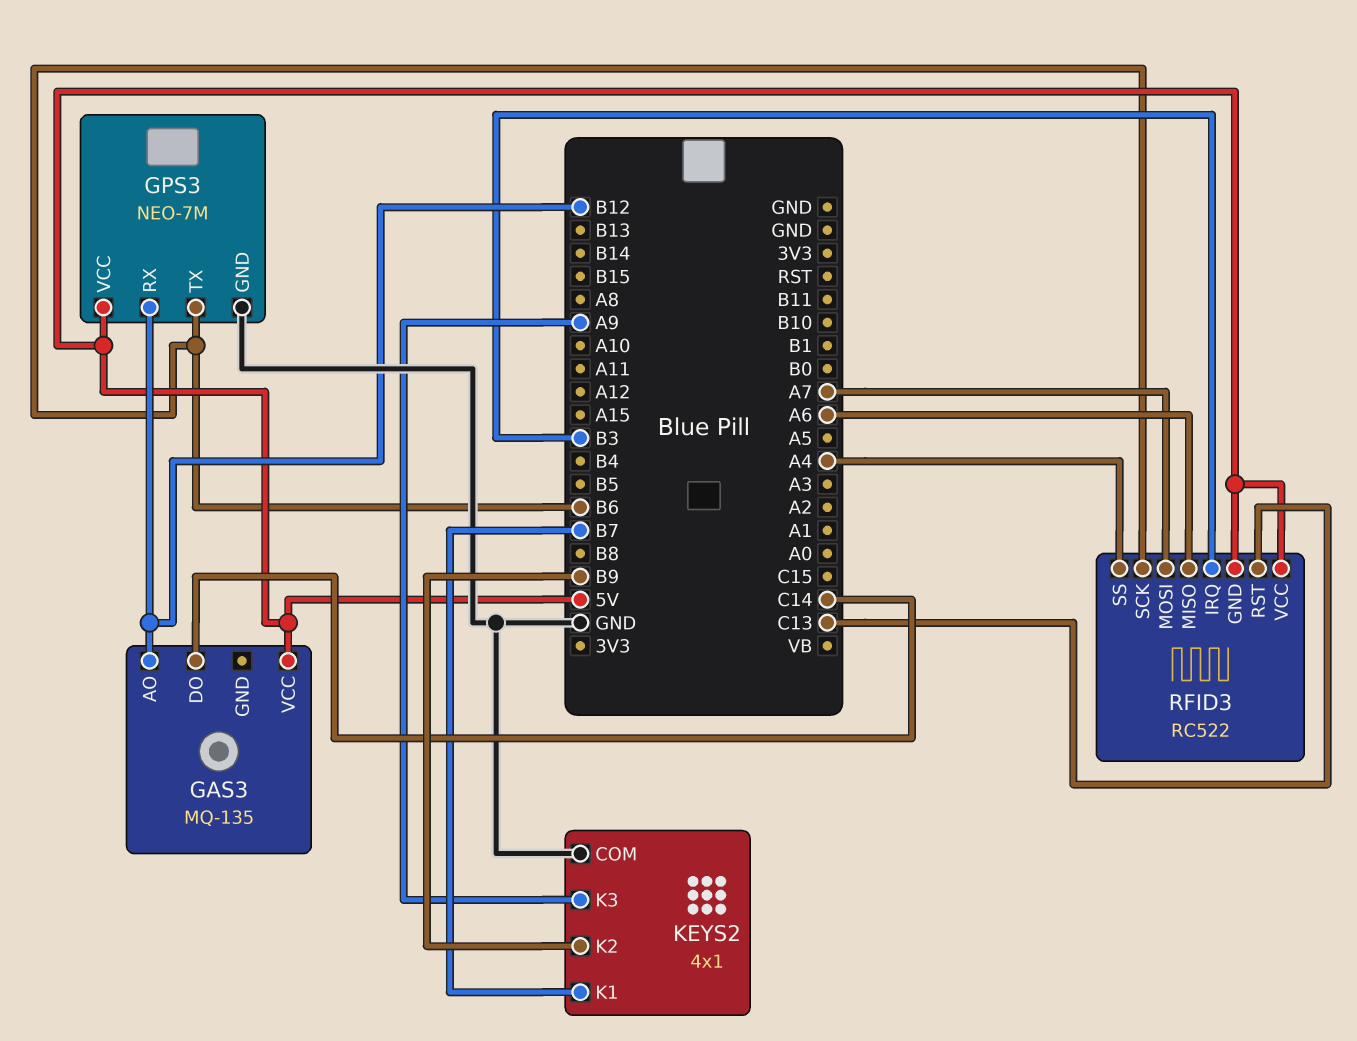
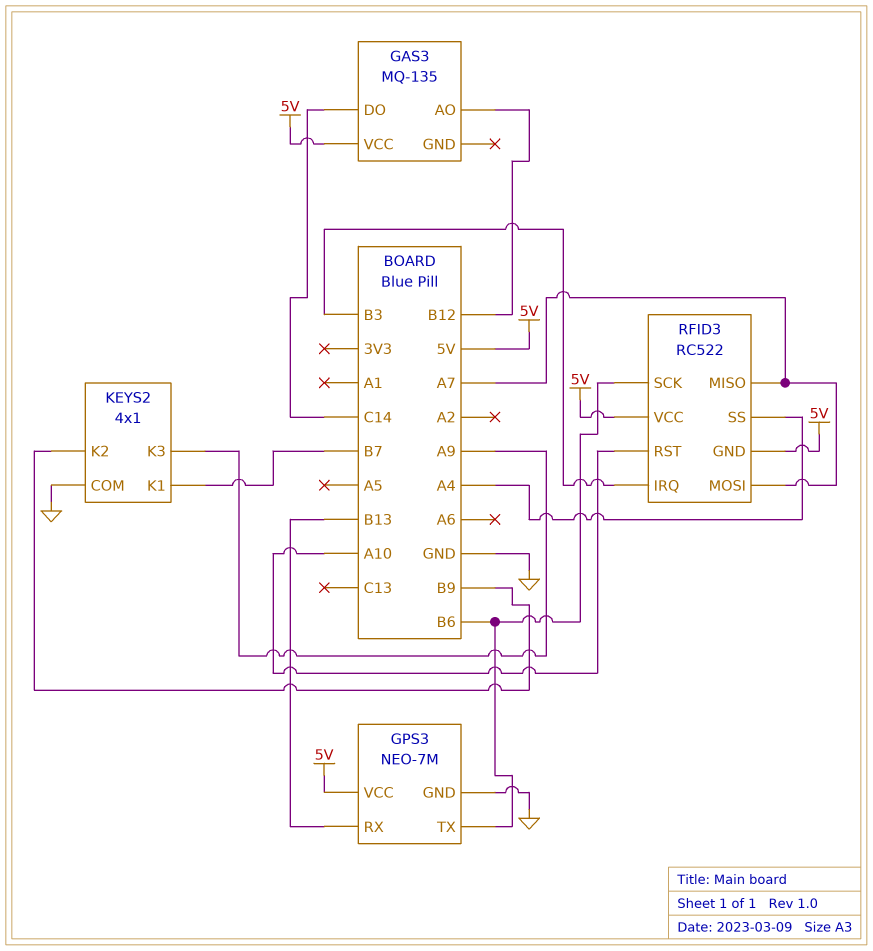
GPS3 pin RX: B12 -> B13
RFID3 pin MISO: A6 -> A7
RFID3 pin RST: C13 -> A10

